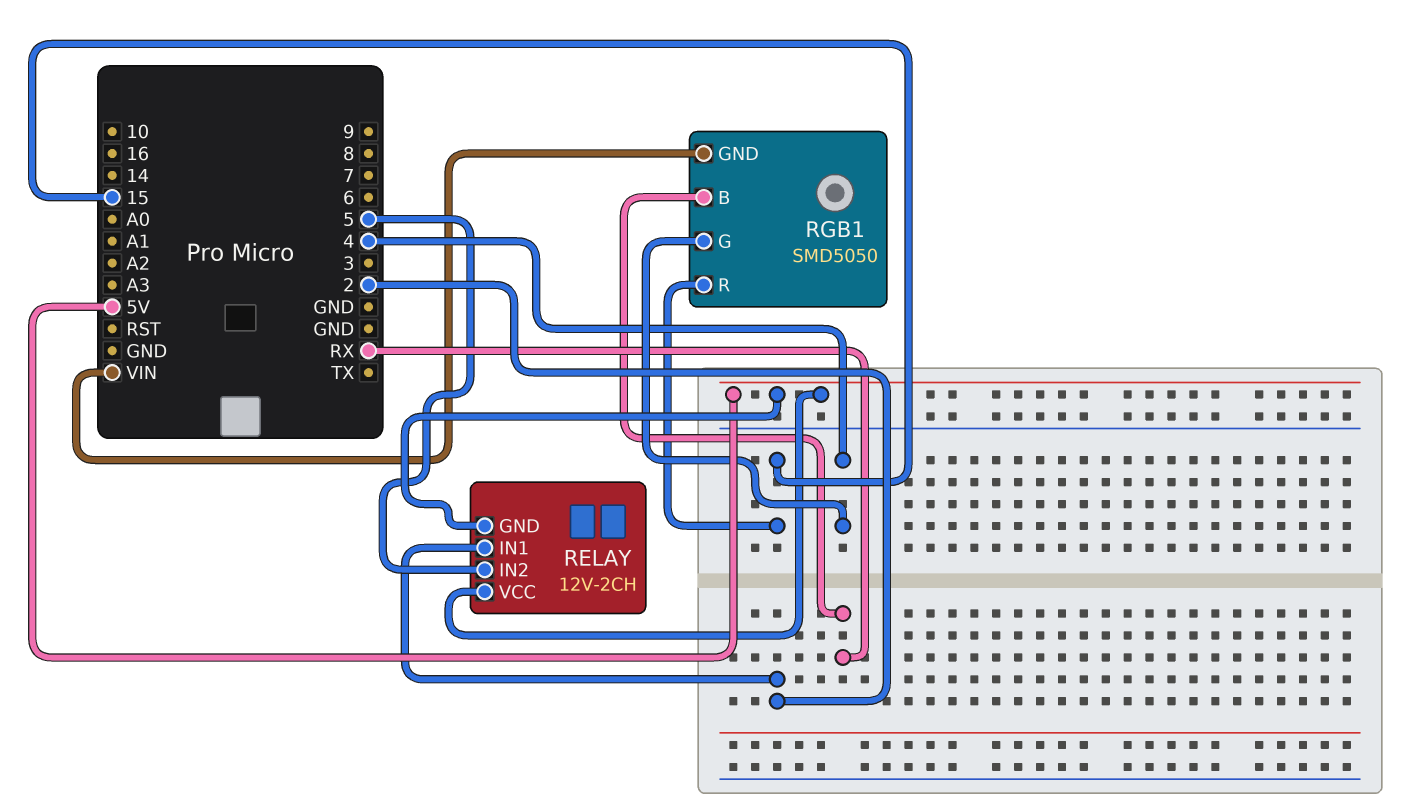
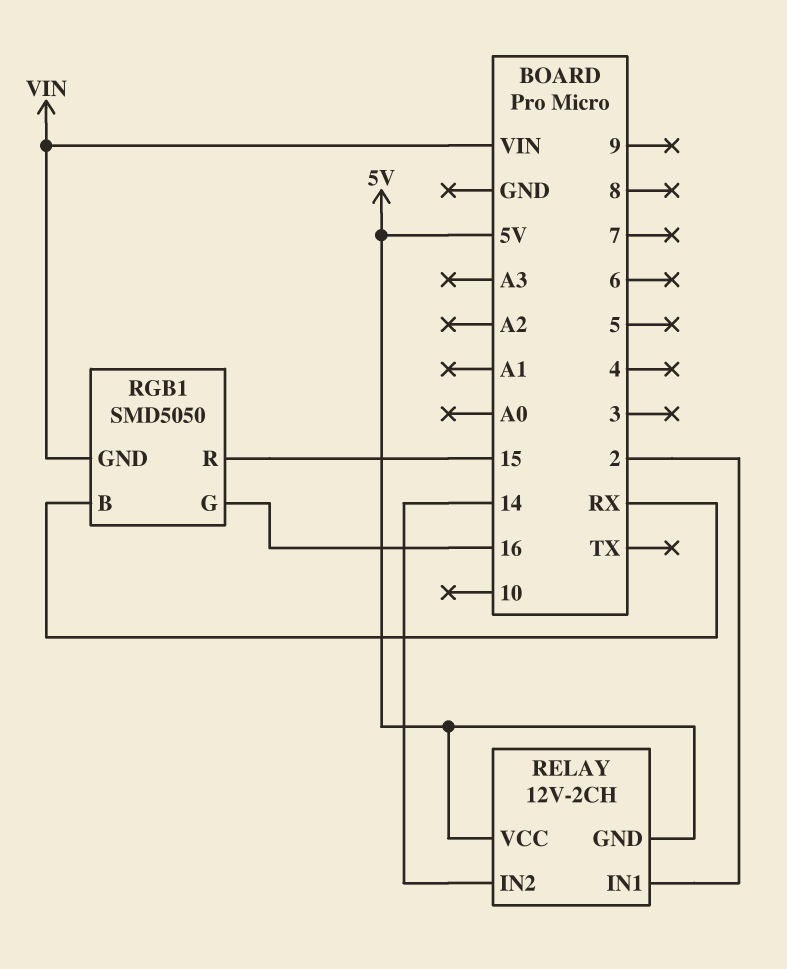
RELAY pin IN2: 5 -> 14
RGB1 pin G: 4 -> 16

